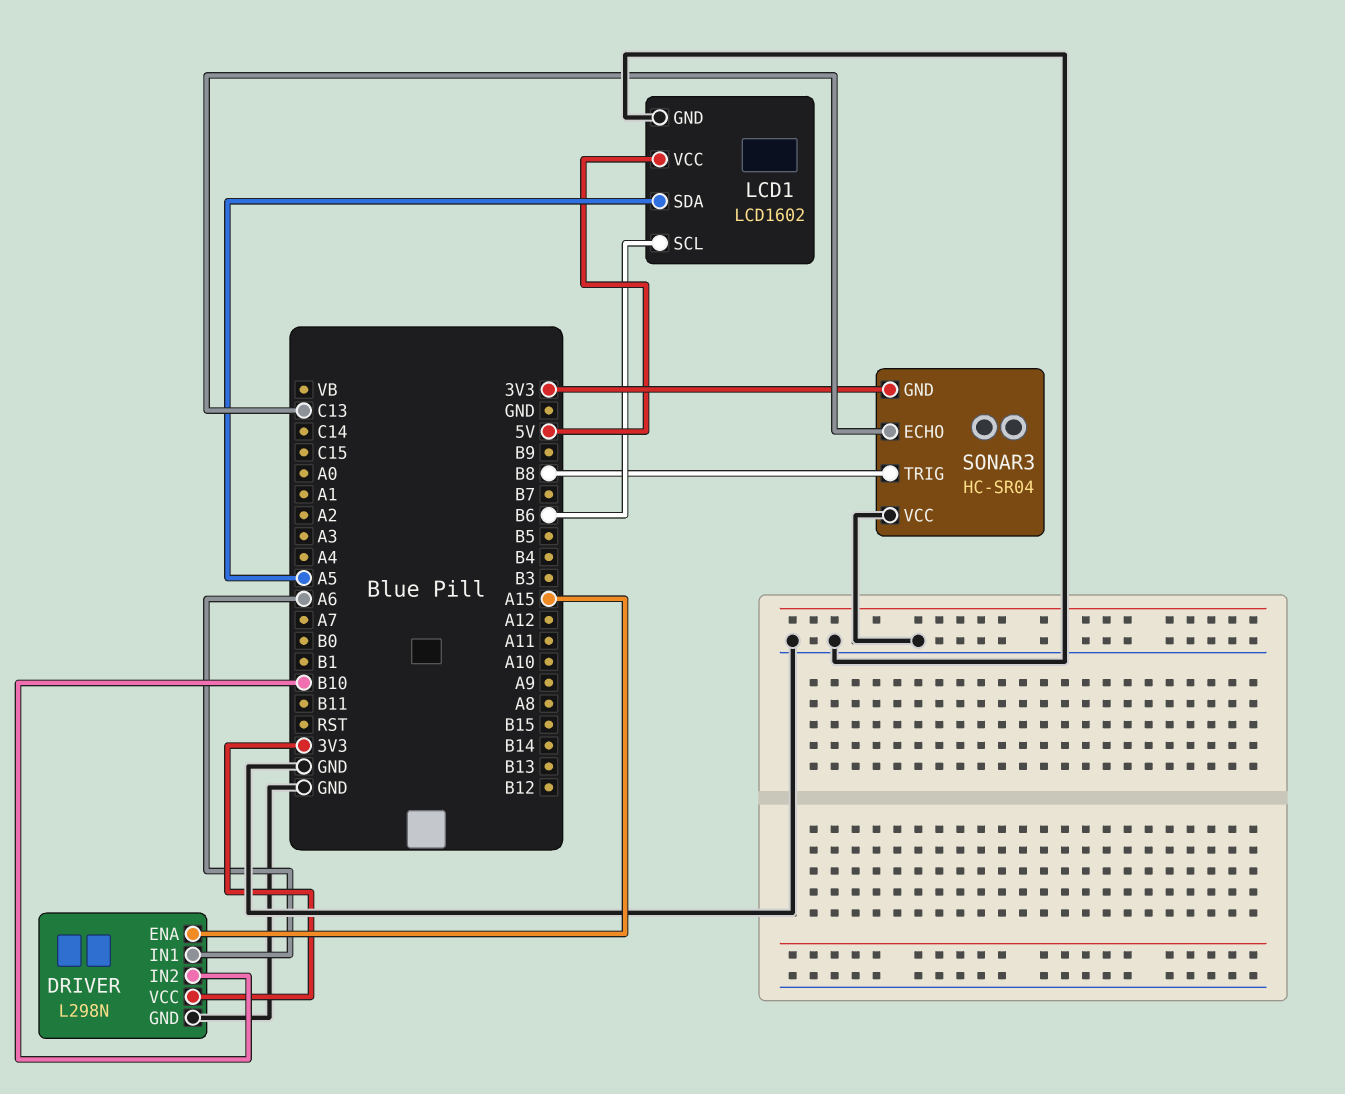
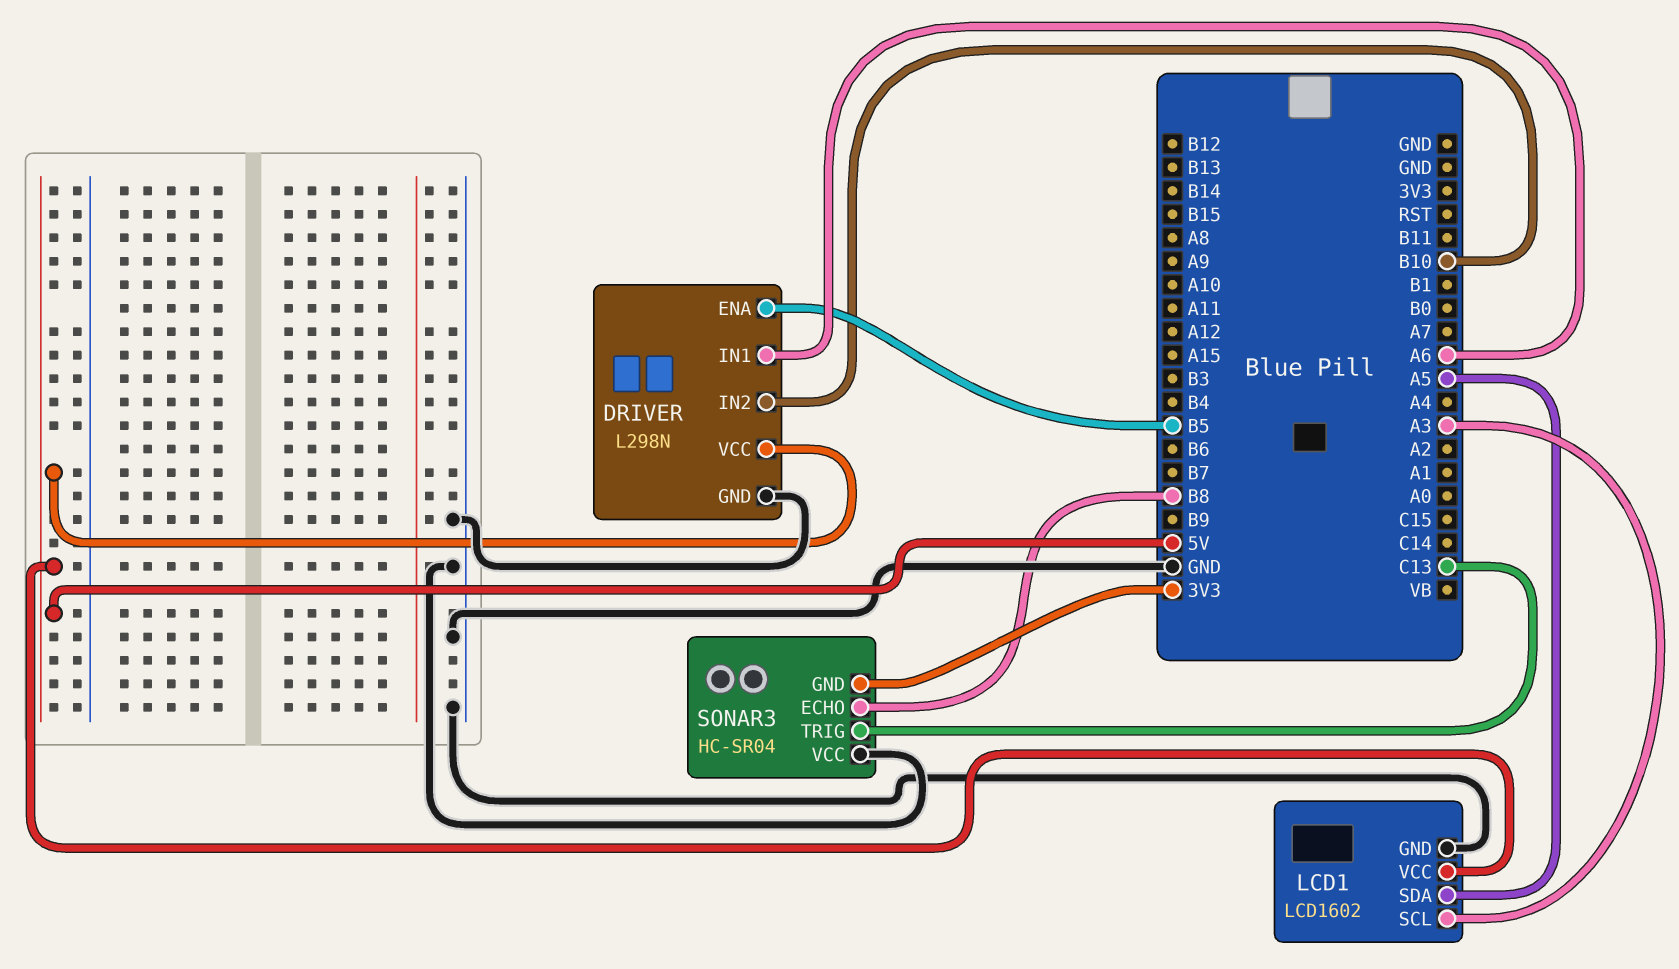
DRIVER pin ENA: A15 -> B5
DRIVER pin VCC: 3V3 -> 5V
LCD1 pin SCL: B6 -> A3
SONAR3 pin ECHO: C13 -> B8
SONAR3 pin TRIG: B8 -> C13

